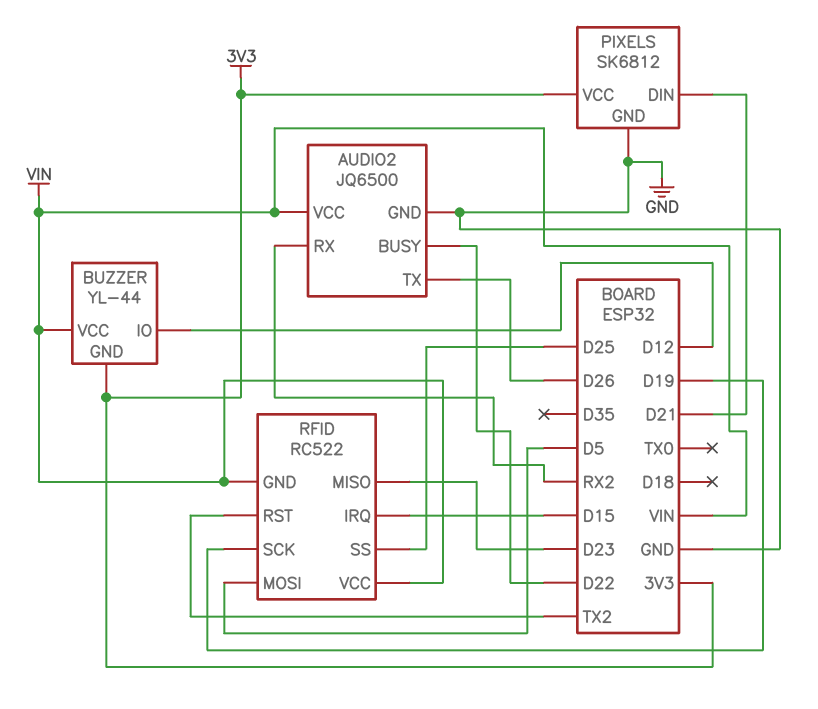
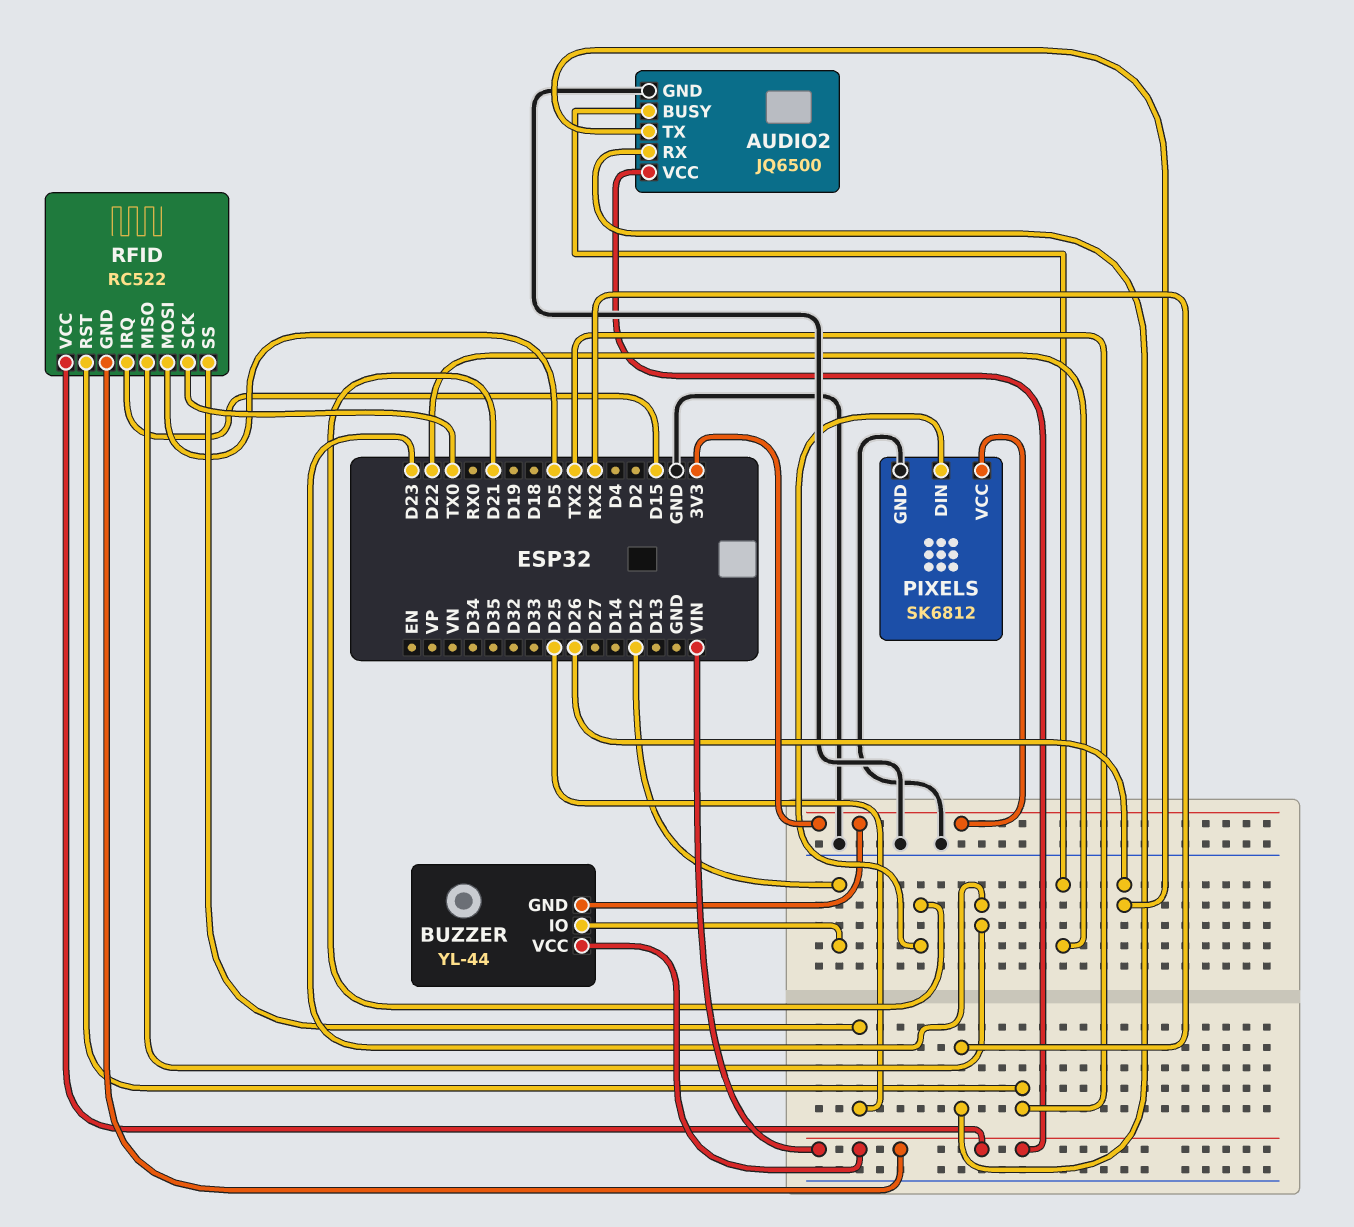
RFID pin SCK: D19 -> TX0

